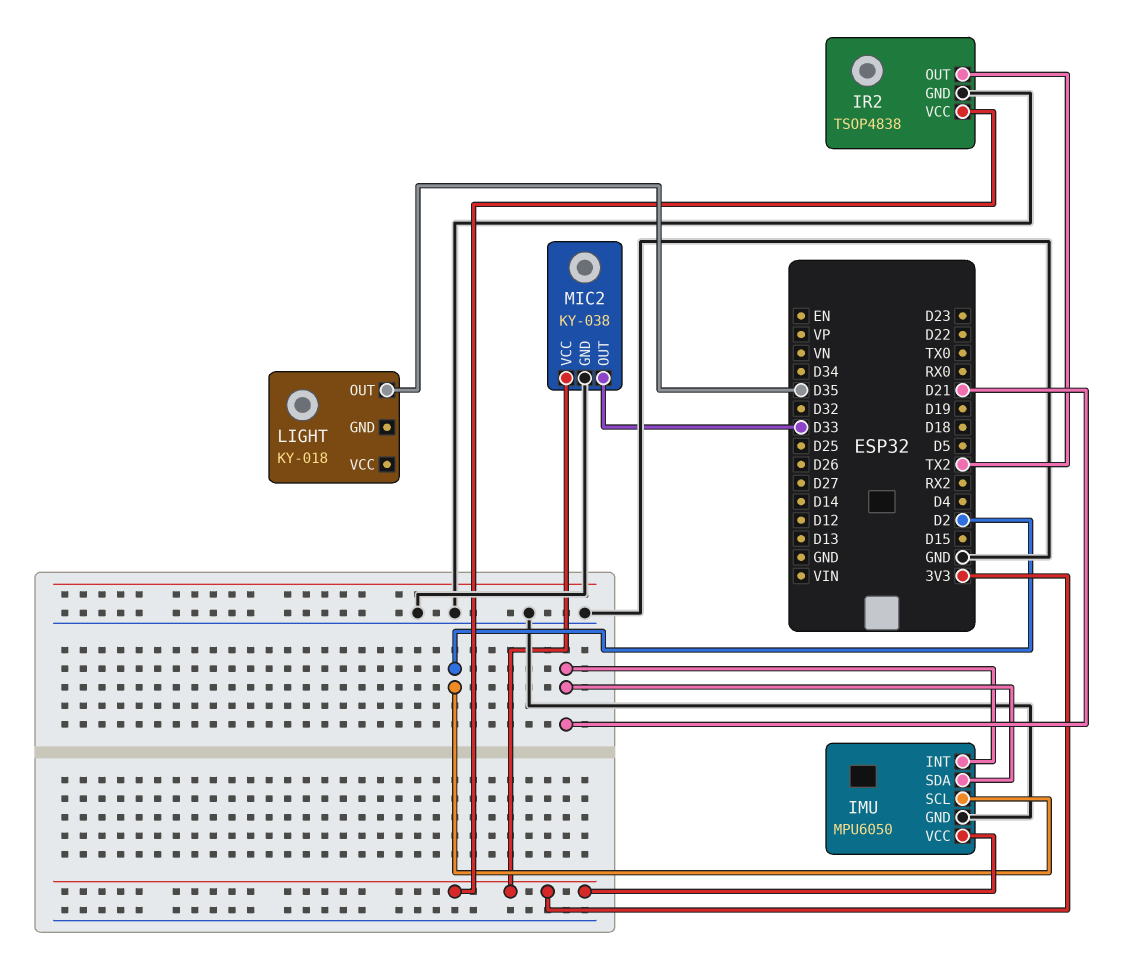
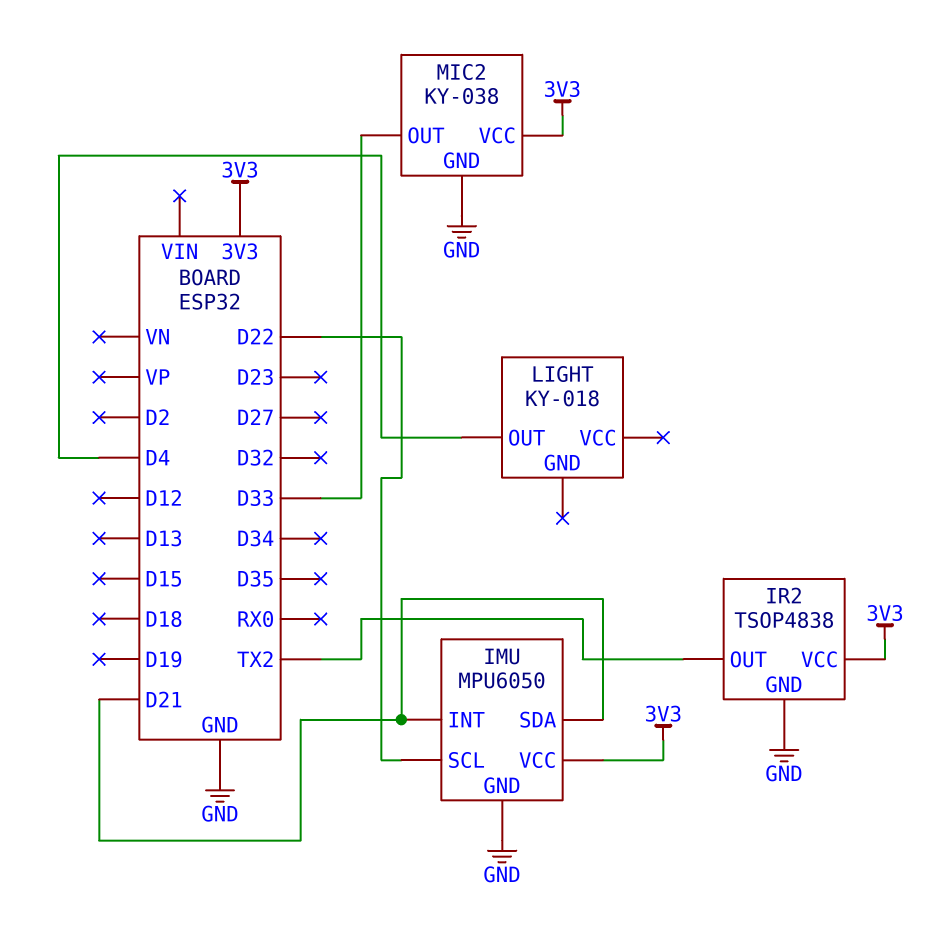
IMU pin SCL: D2 -> D22
LIGHT pin OUT: D35 -> D4

